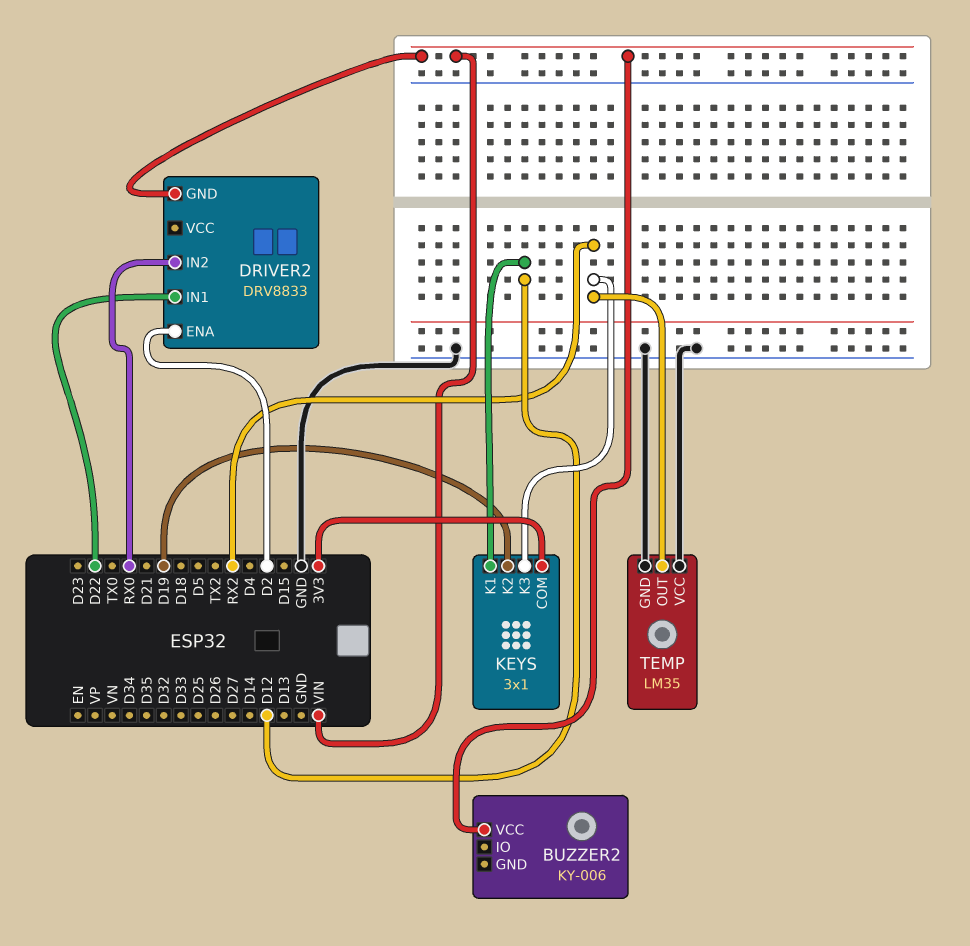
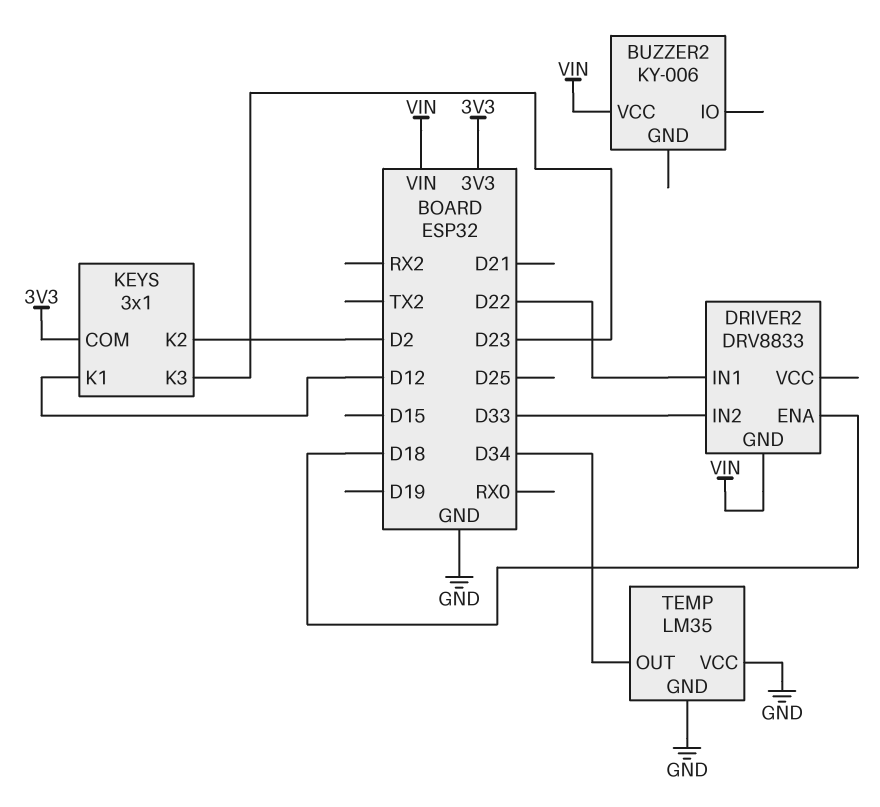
DRIVER2 pin ENA: D2 -> D18
DRIVER2 pin IN2: RX0 -> D33
KEYS pin K2: D19 -> D2
KEYS pin K3: RX2 -> D23
TEMP pin OUT: RX2 -> D34

